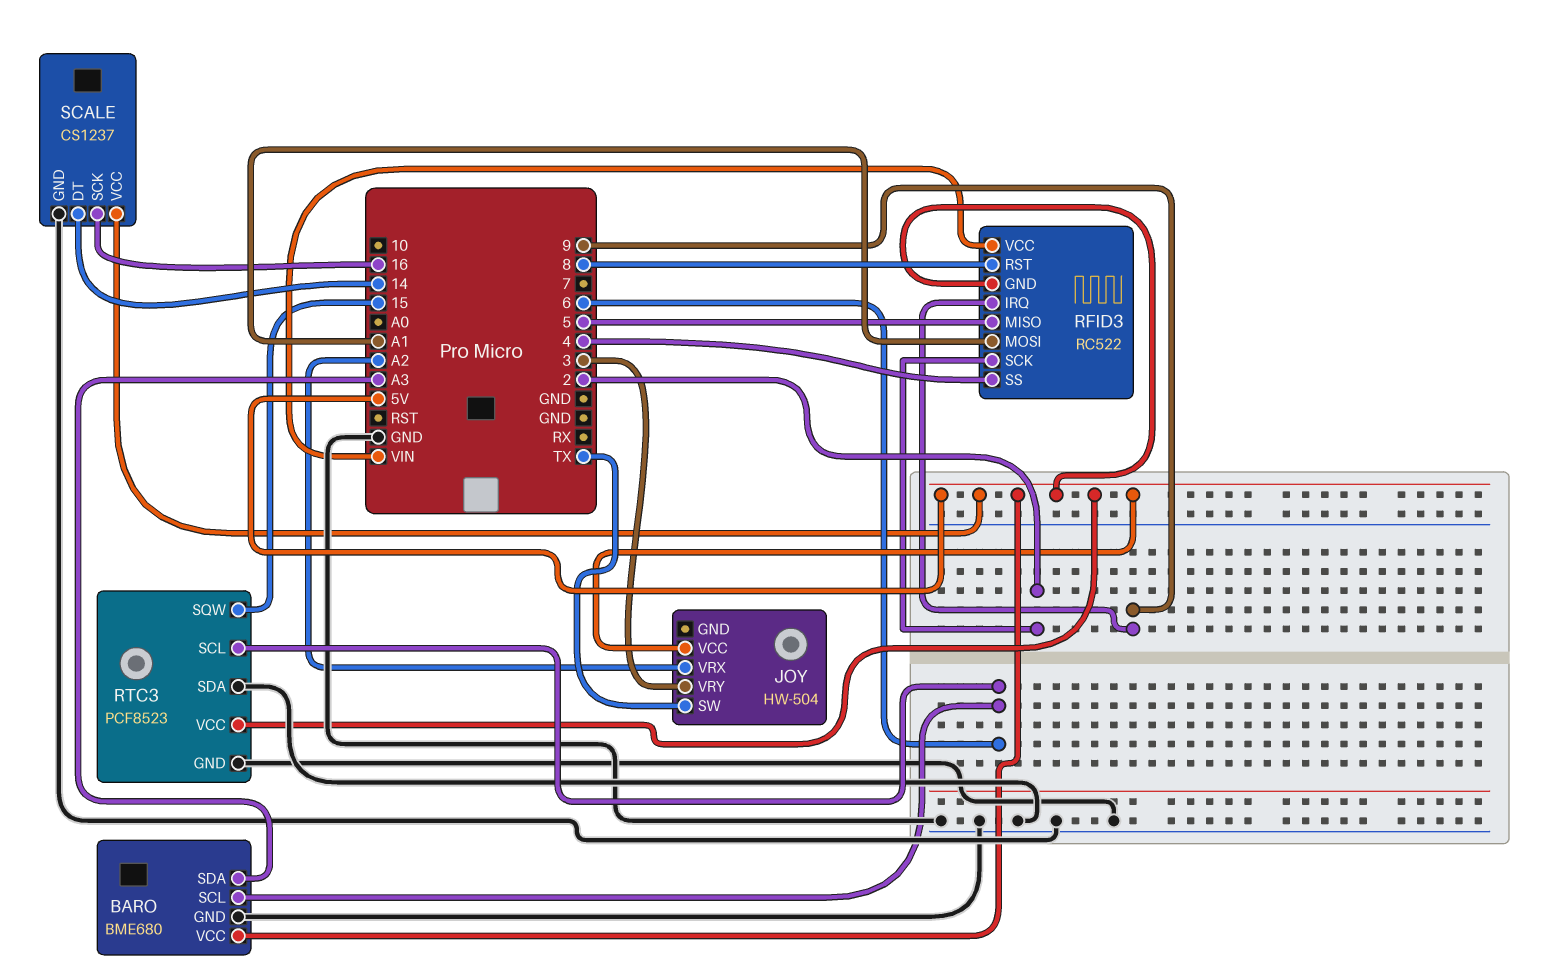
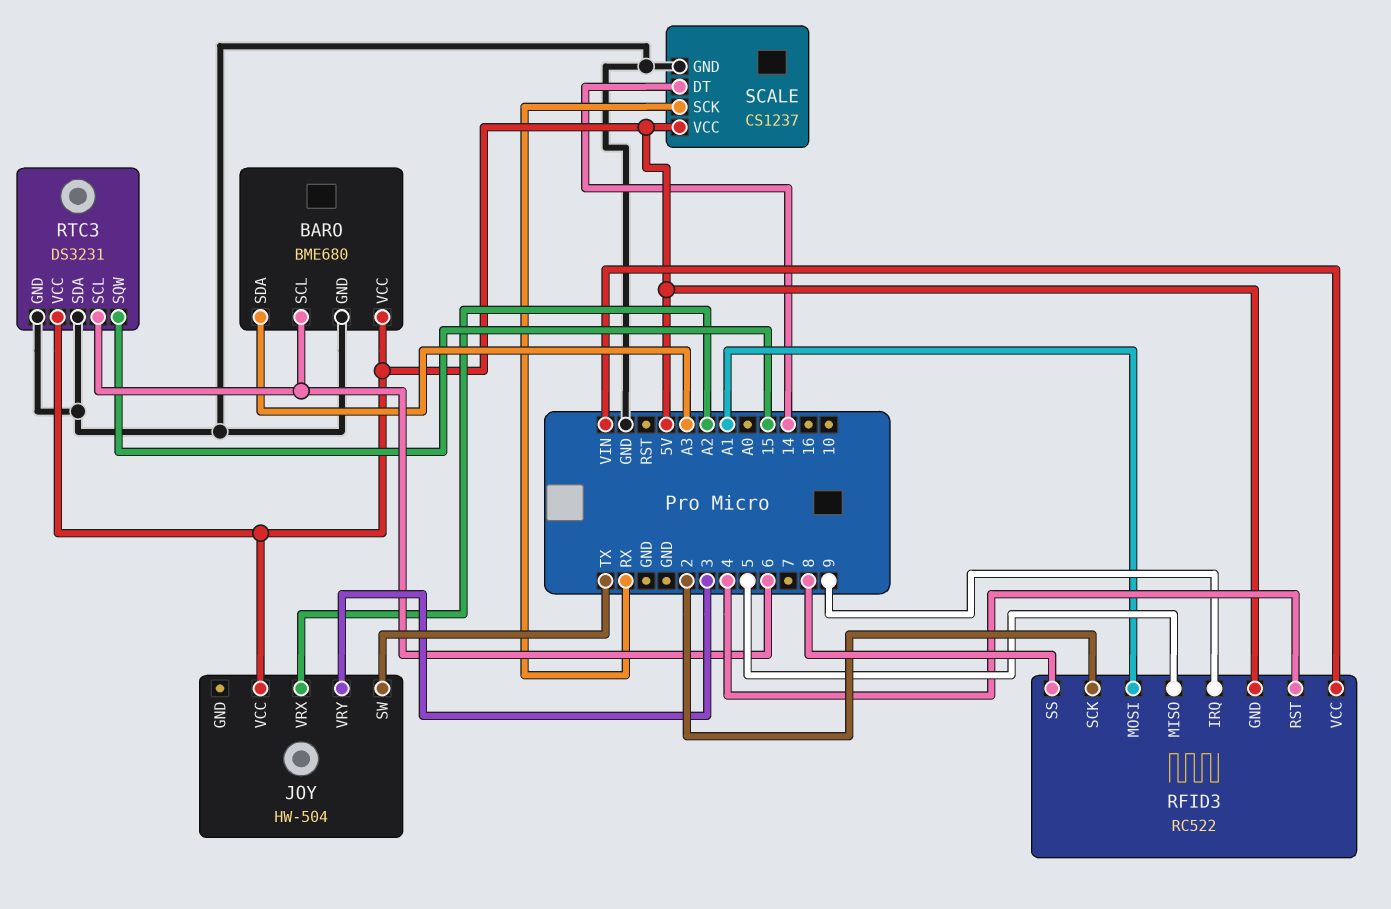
RFID3 pin RST: 8 -> 4
RFID3 pin SS: 4 -> 8
RTC3: PCF8523 -> DS3231
SCALE pin SCK: 16 -> RX

